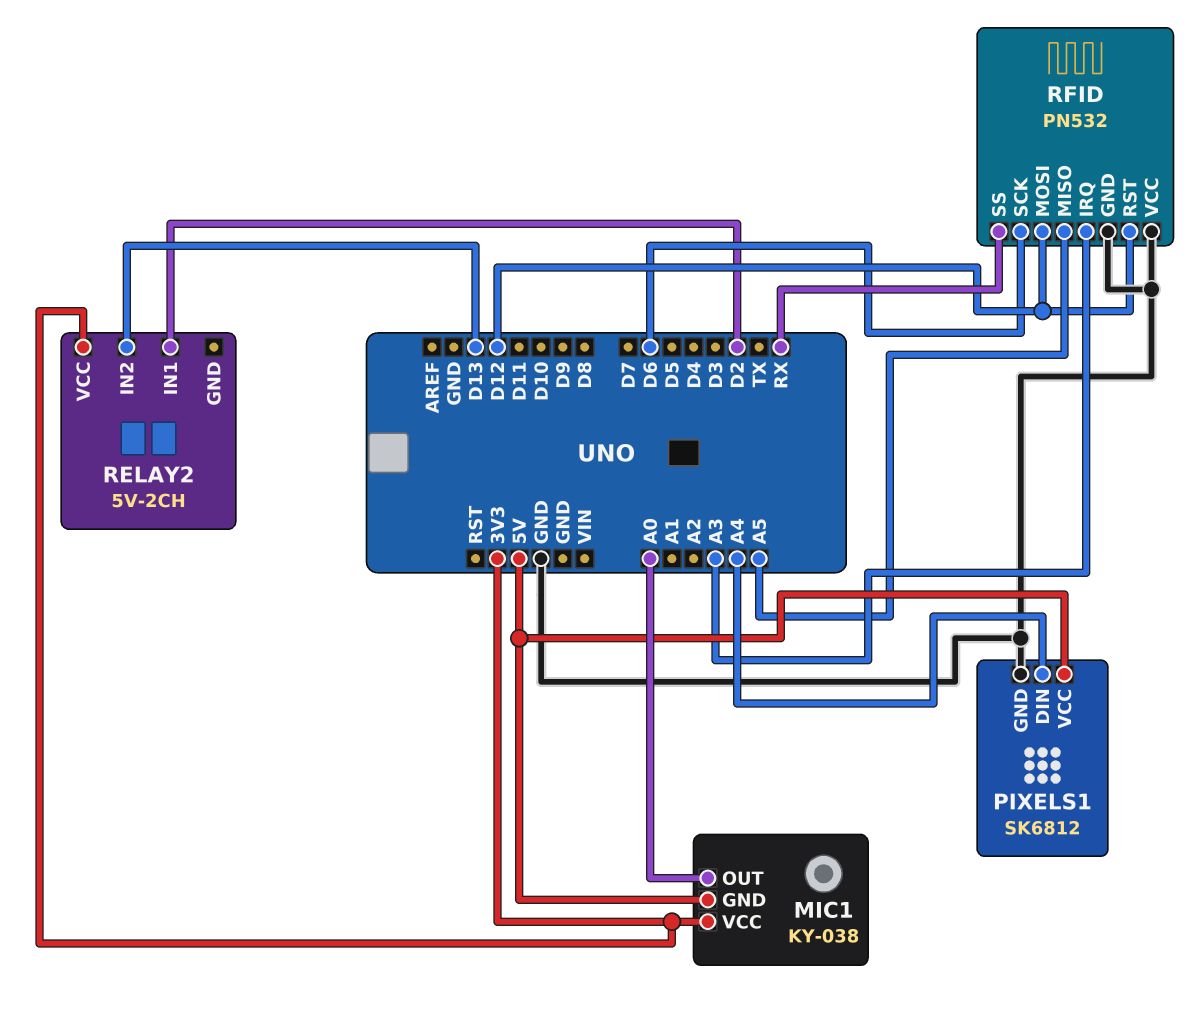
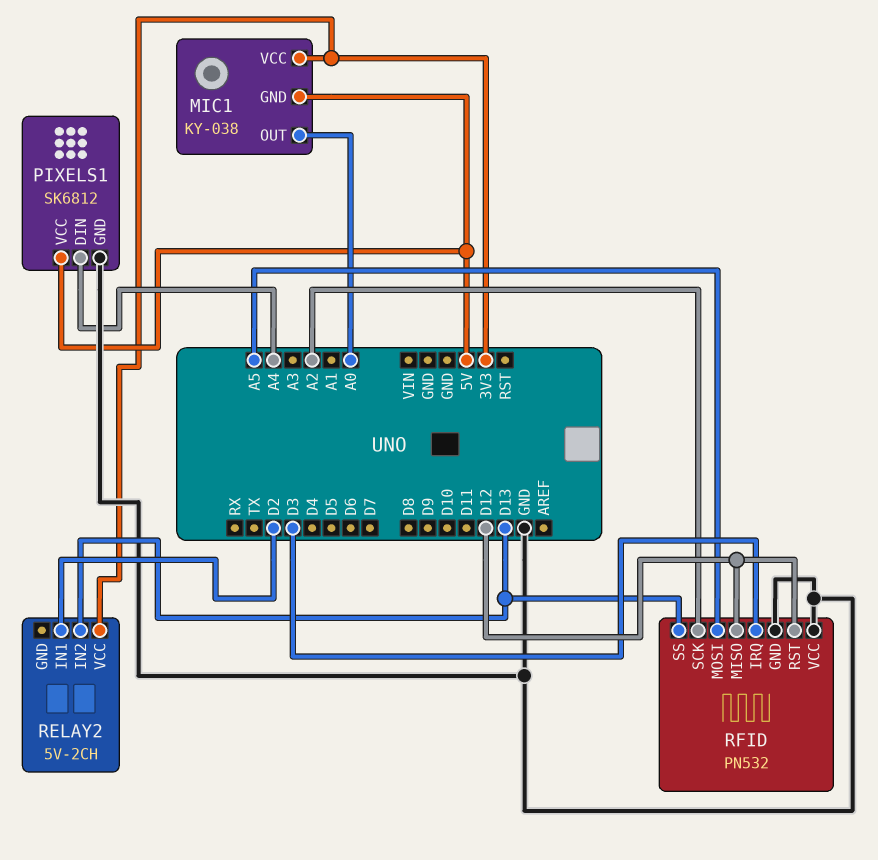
RFID pin IRQ: A3 -> D3
RFID pin MISO: A5 -> D12
RFID pin MOSI: D12 -> A5
RFID pin SCK: D6 -> A2
RFID pin SS: RX -> D13

